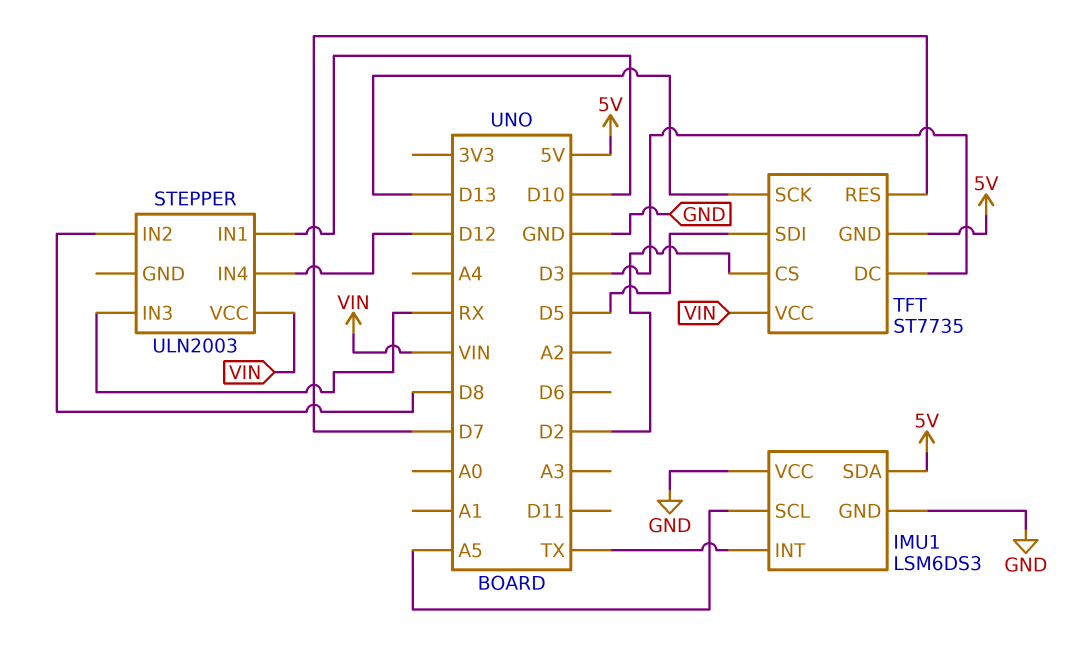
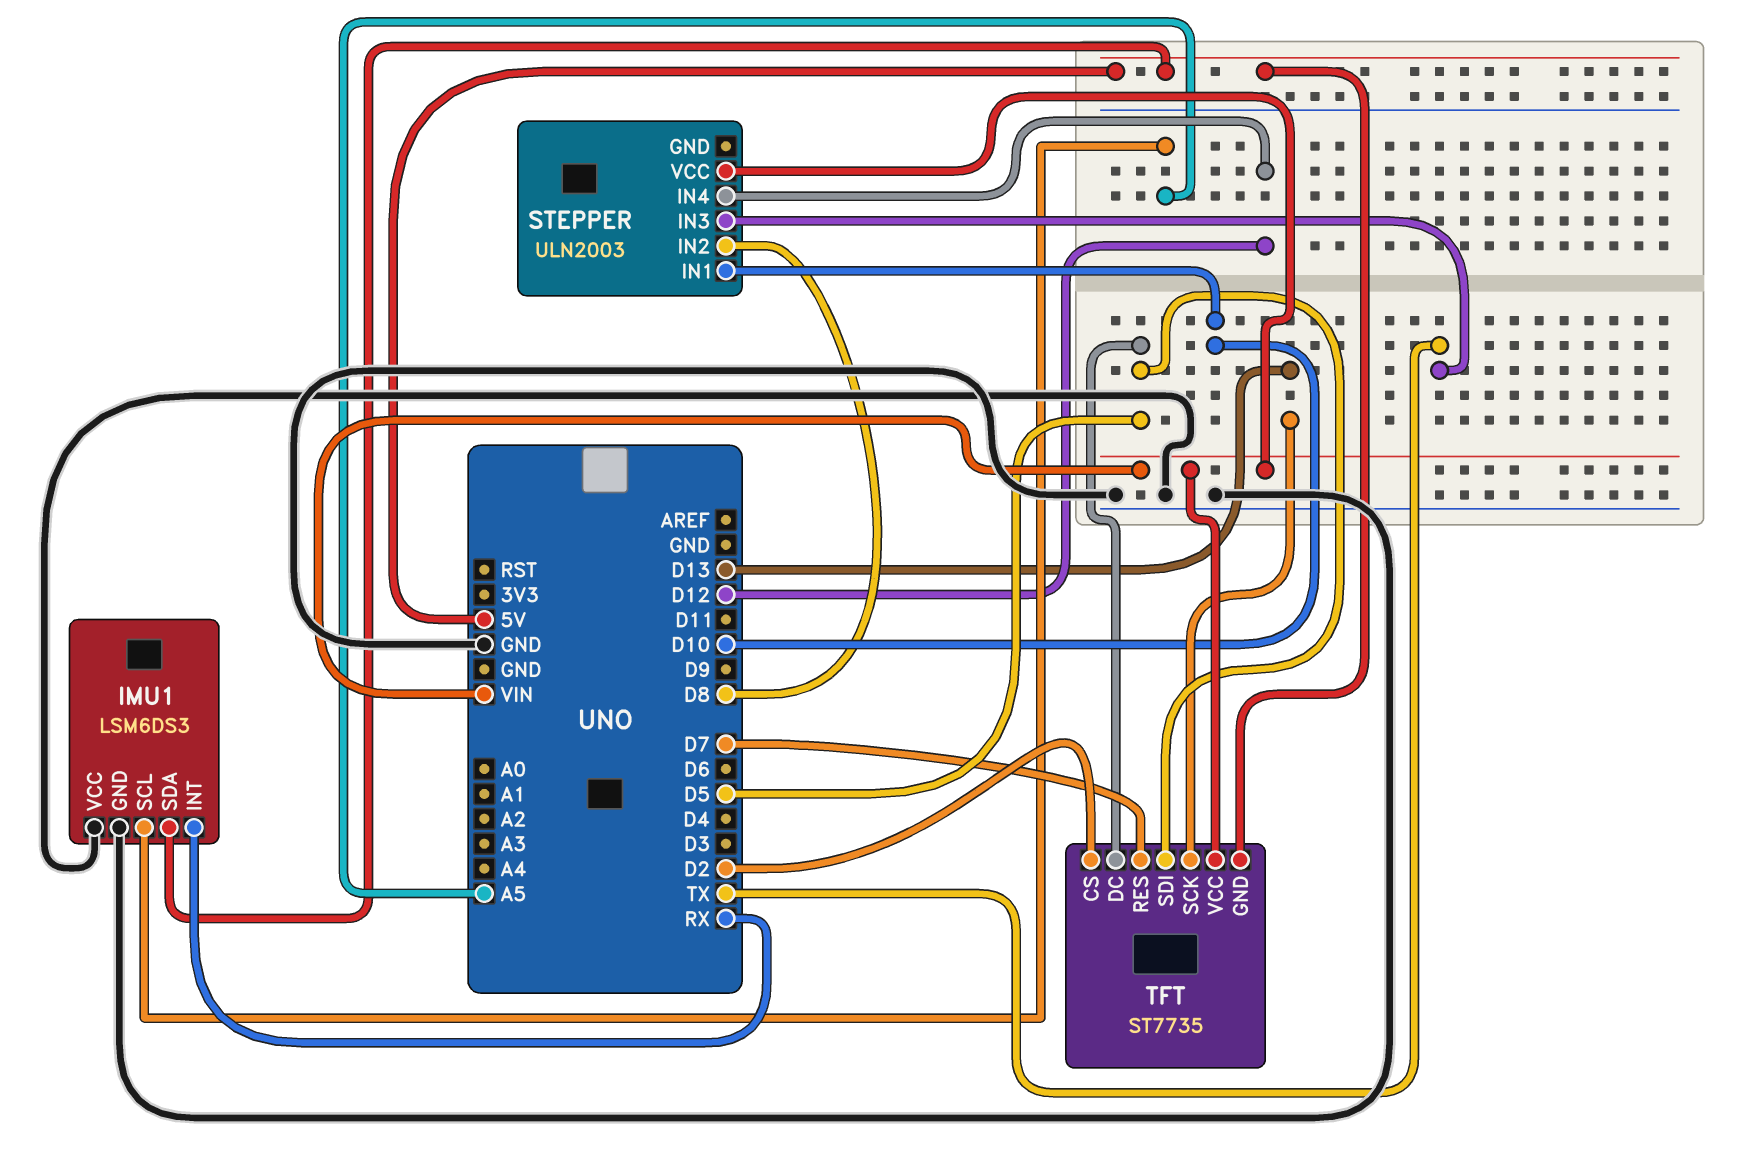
IMU1 pin INT: TX -> RX
STEPPER pin IN3: RX -> TX
TFT pin DC: D3 -> D5

